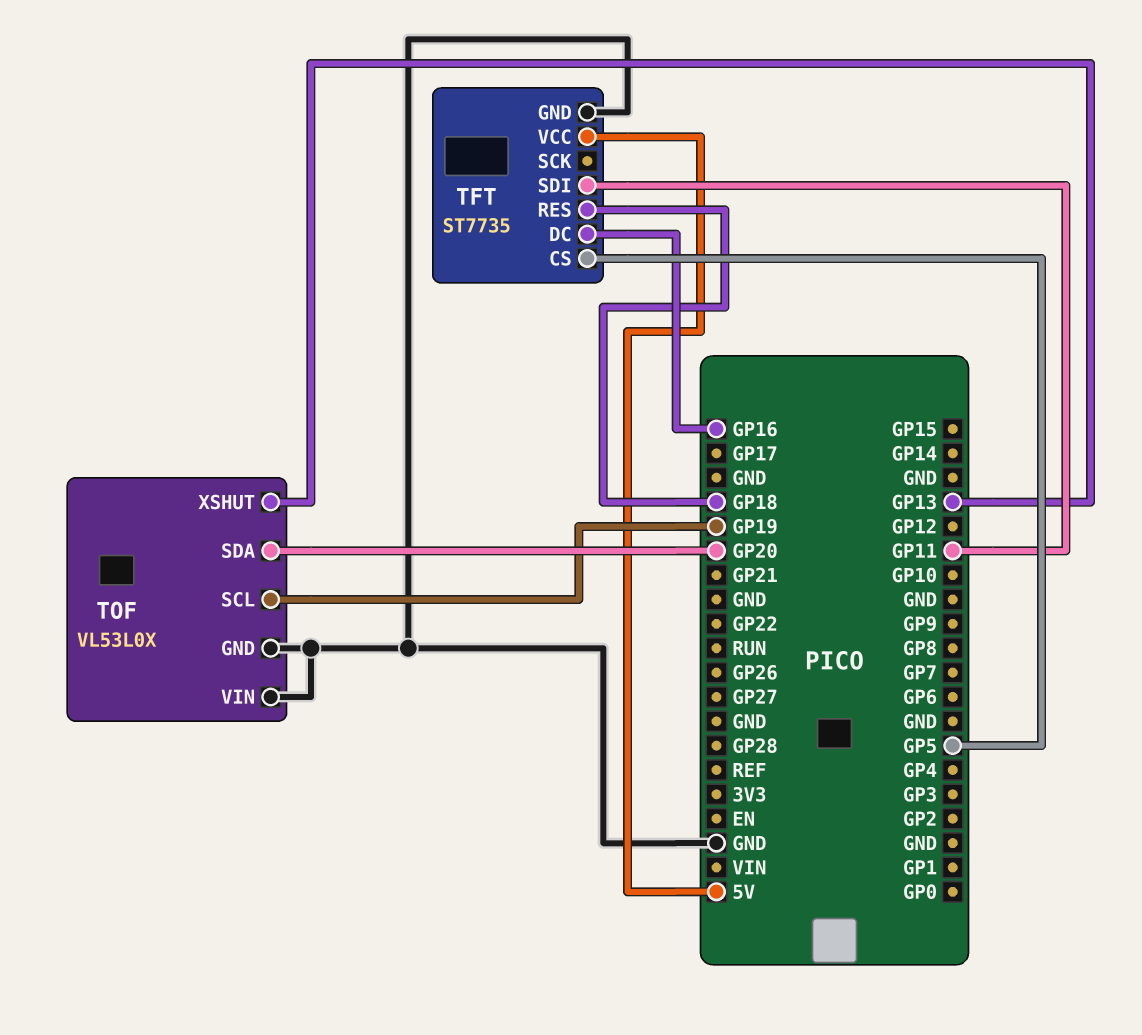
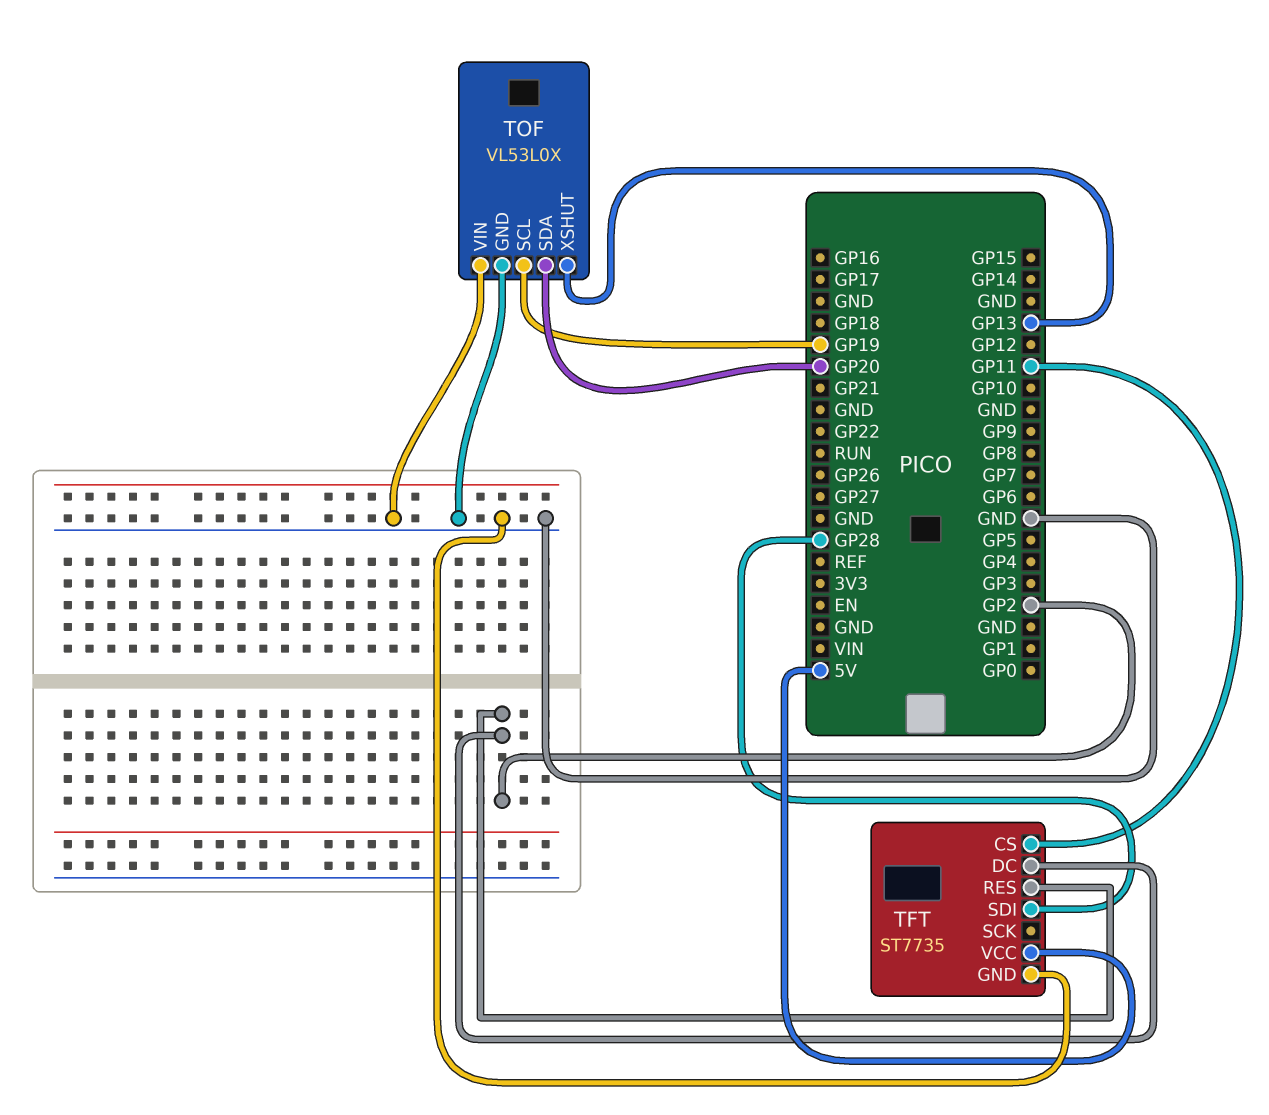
TFT pin CS: GP5 -> GP11
TFT pin DC: GP16 -> GP2
TFT pin RES: GP18 -> GP2
TFT pin SDI: GP11 -> GP28

